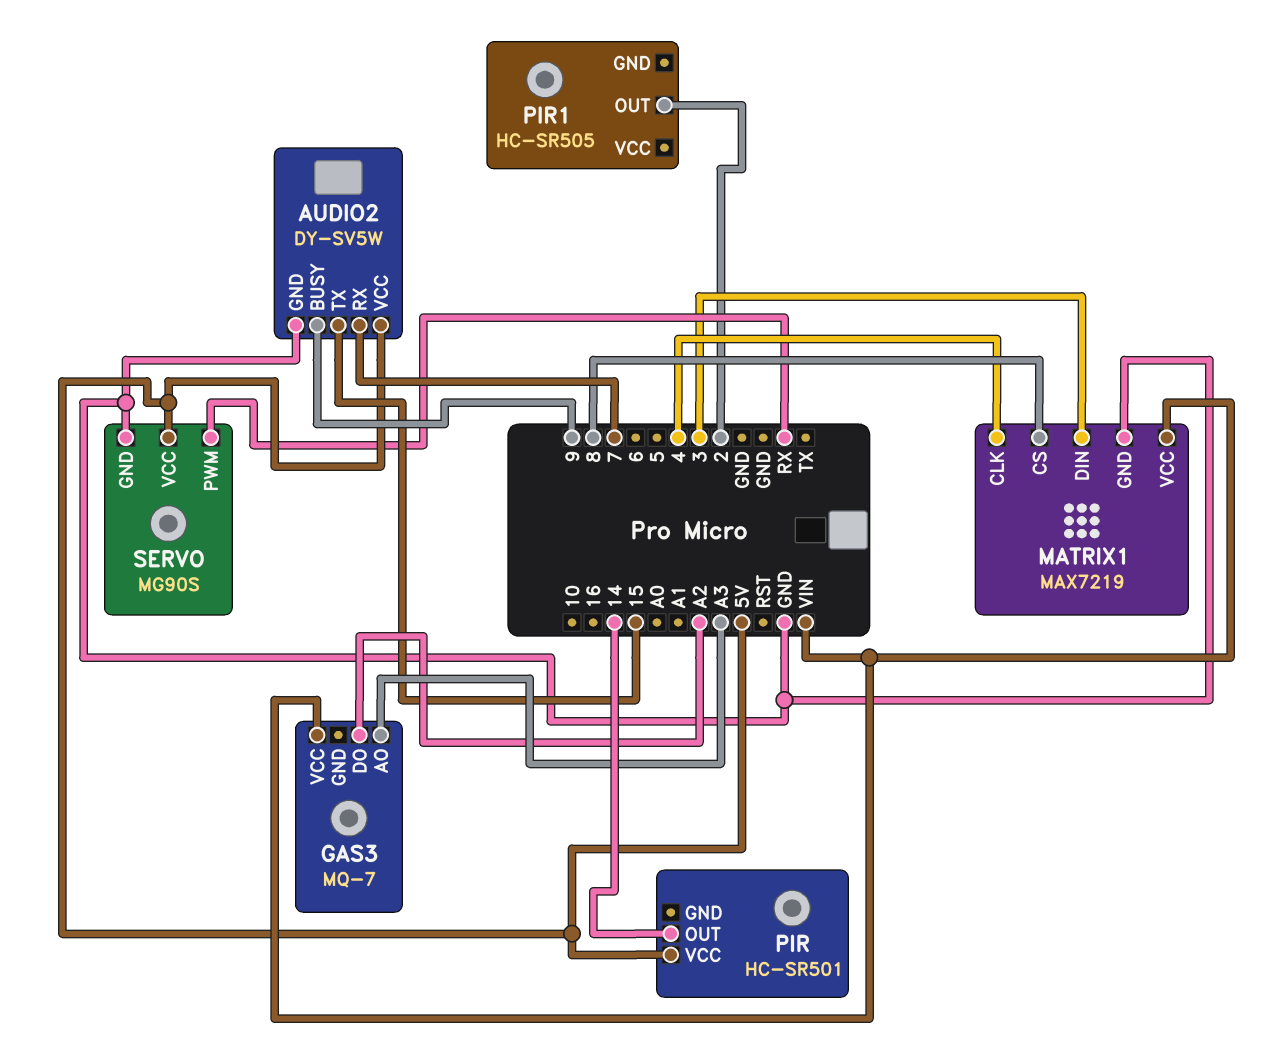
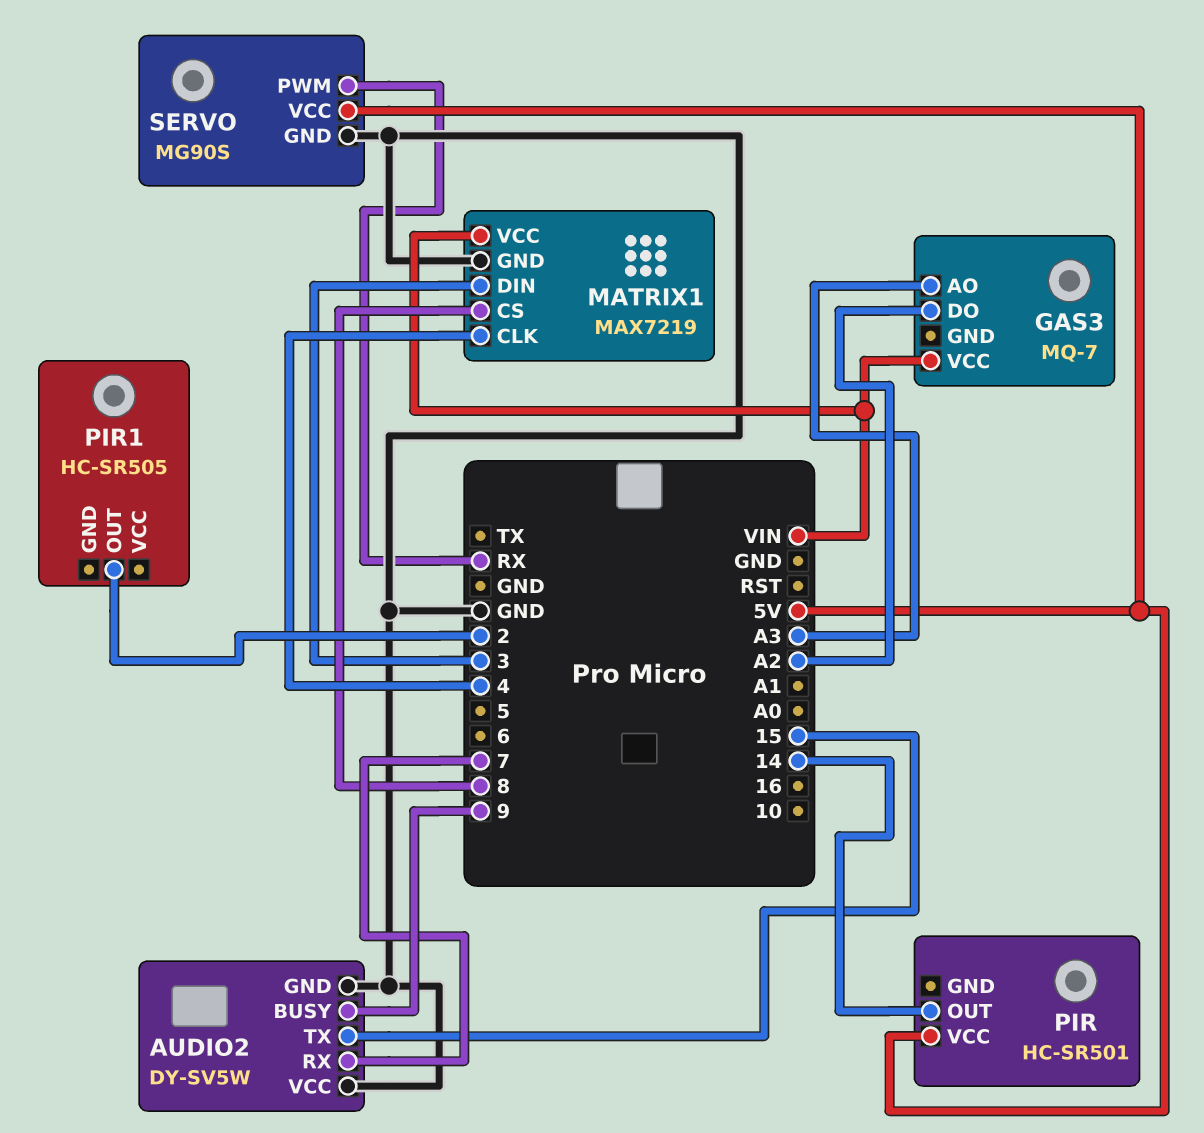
AUDIO2 pin VCC: 5V -> GND

